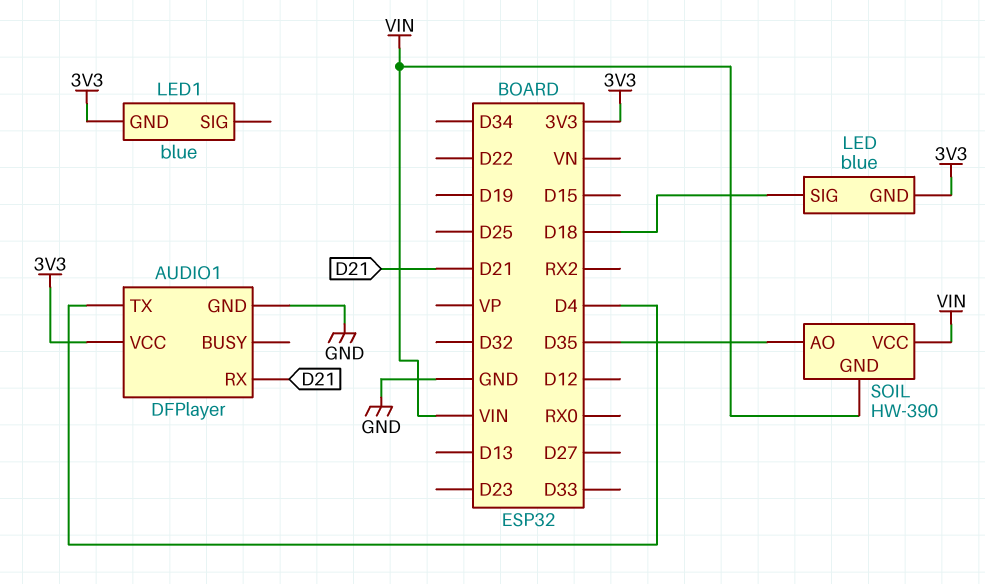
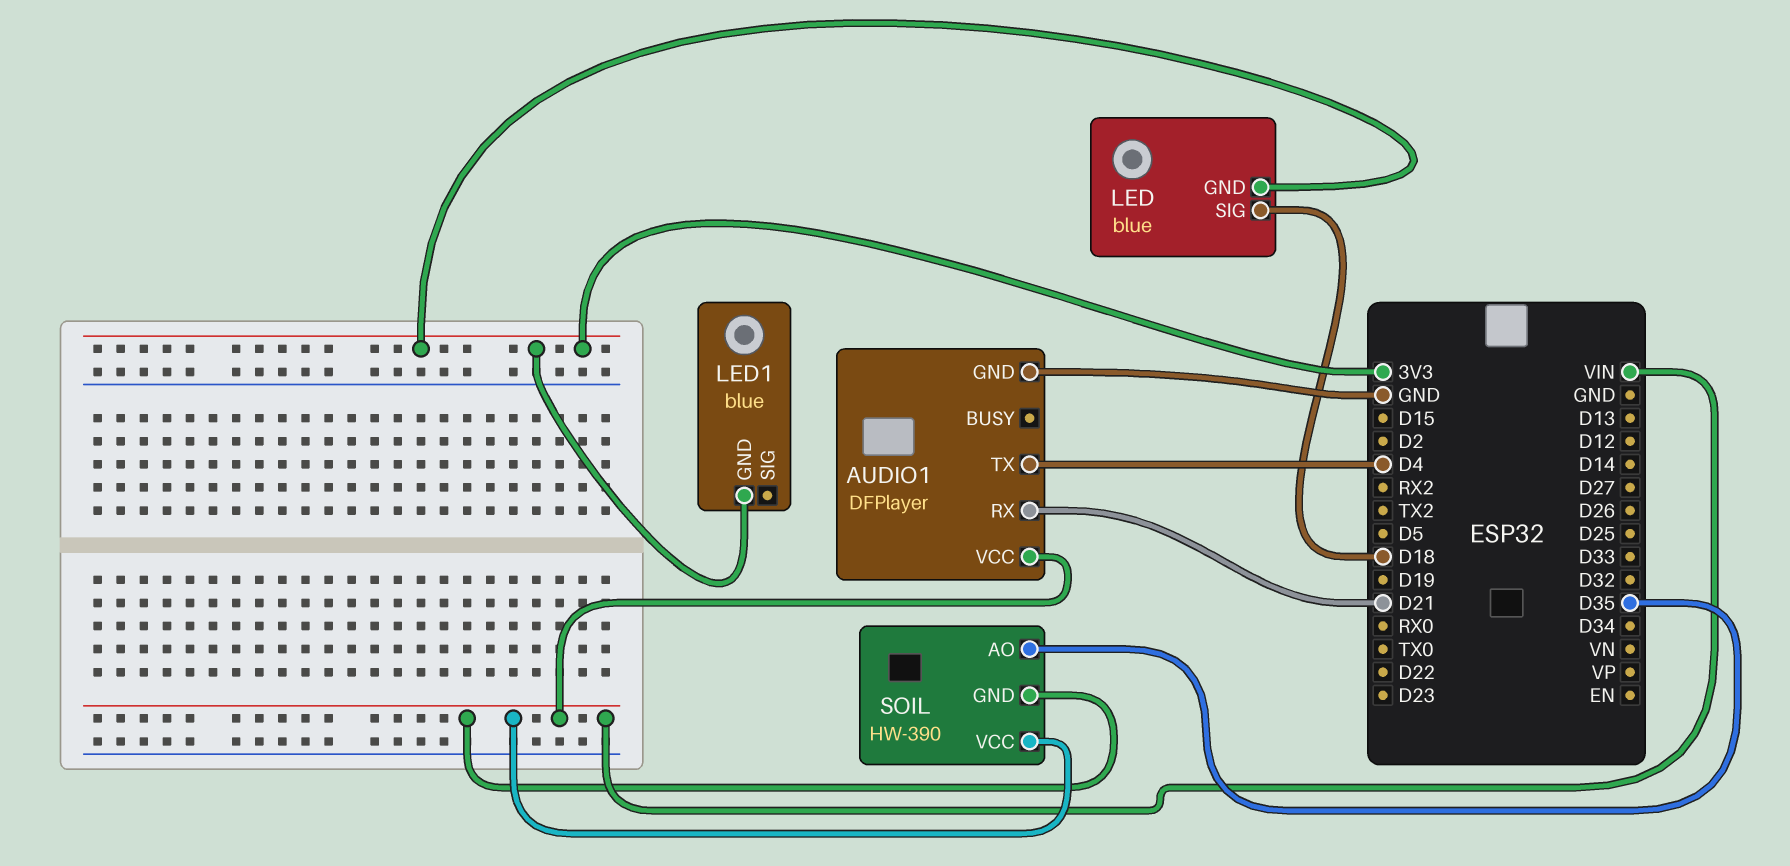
AUDIO1 pin VCC: 3V3 -> VIN

